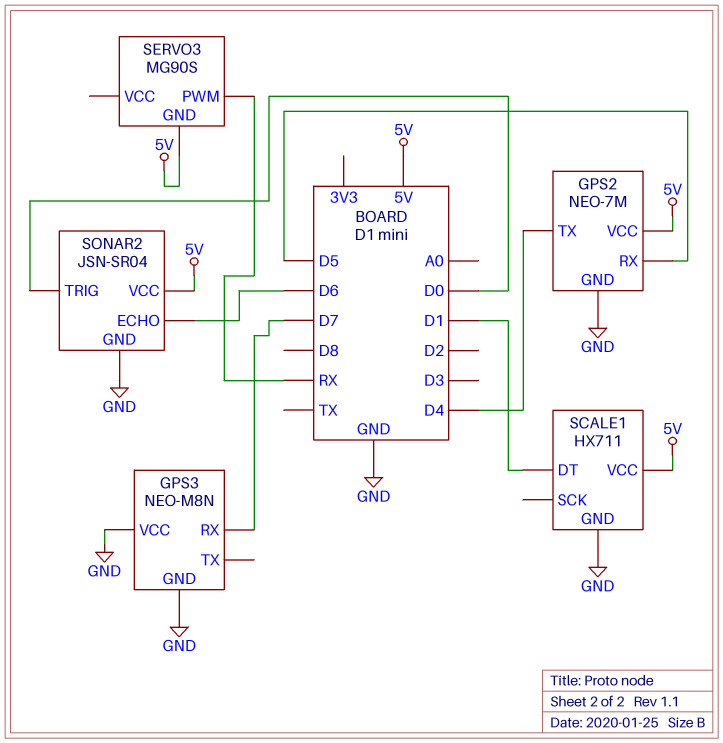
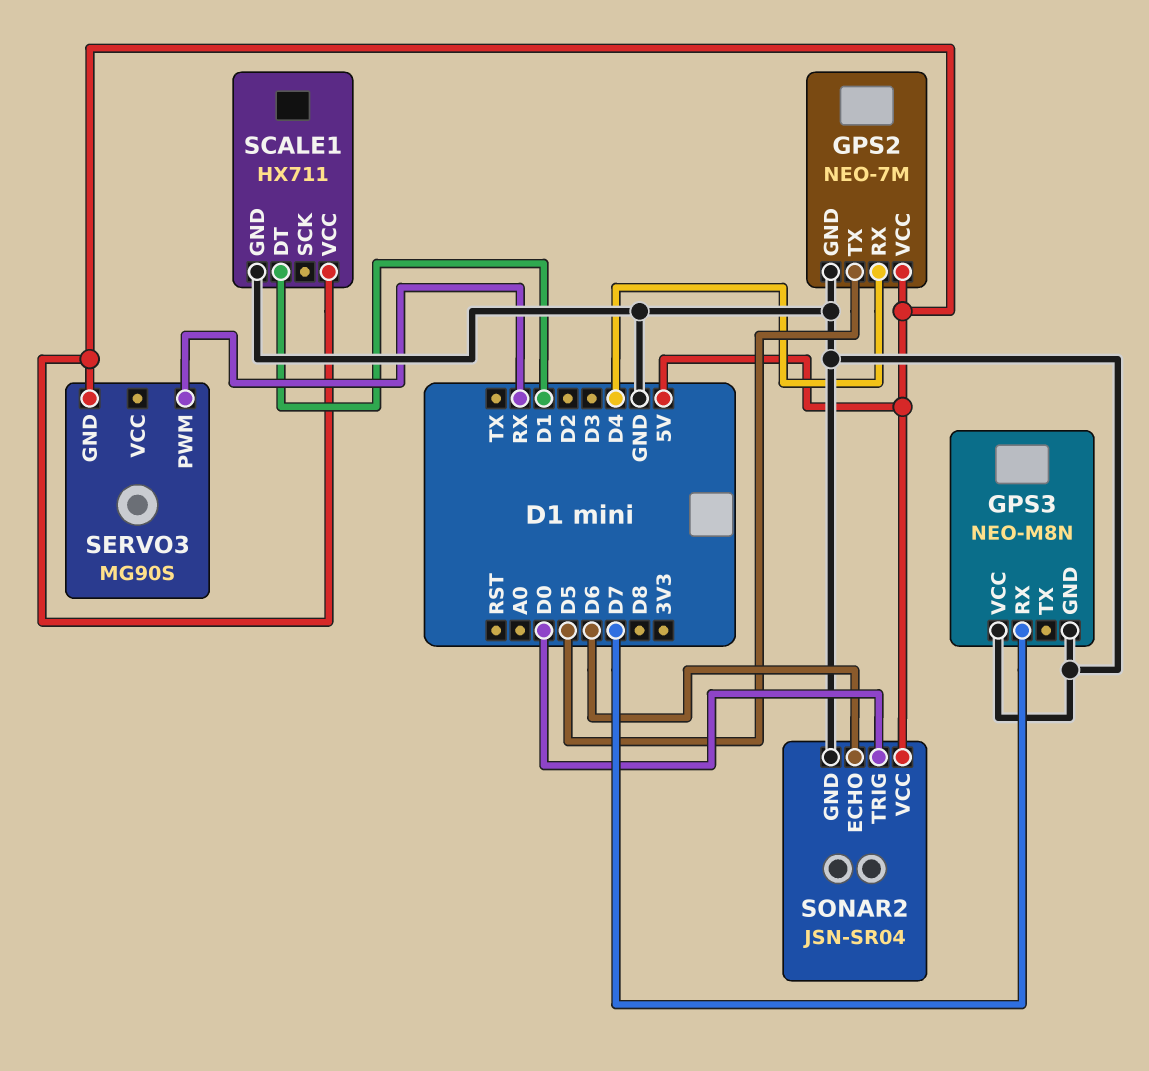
GPS2 pin RX: D5 -> D4
GPS2 pin TX: D4 -> D5

